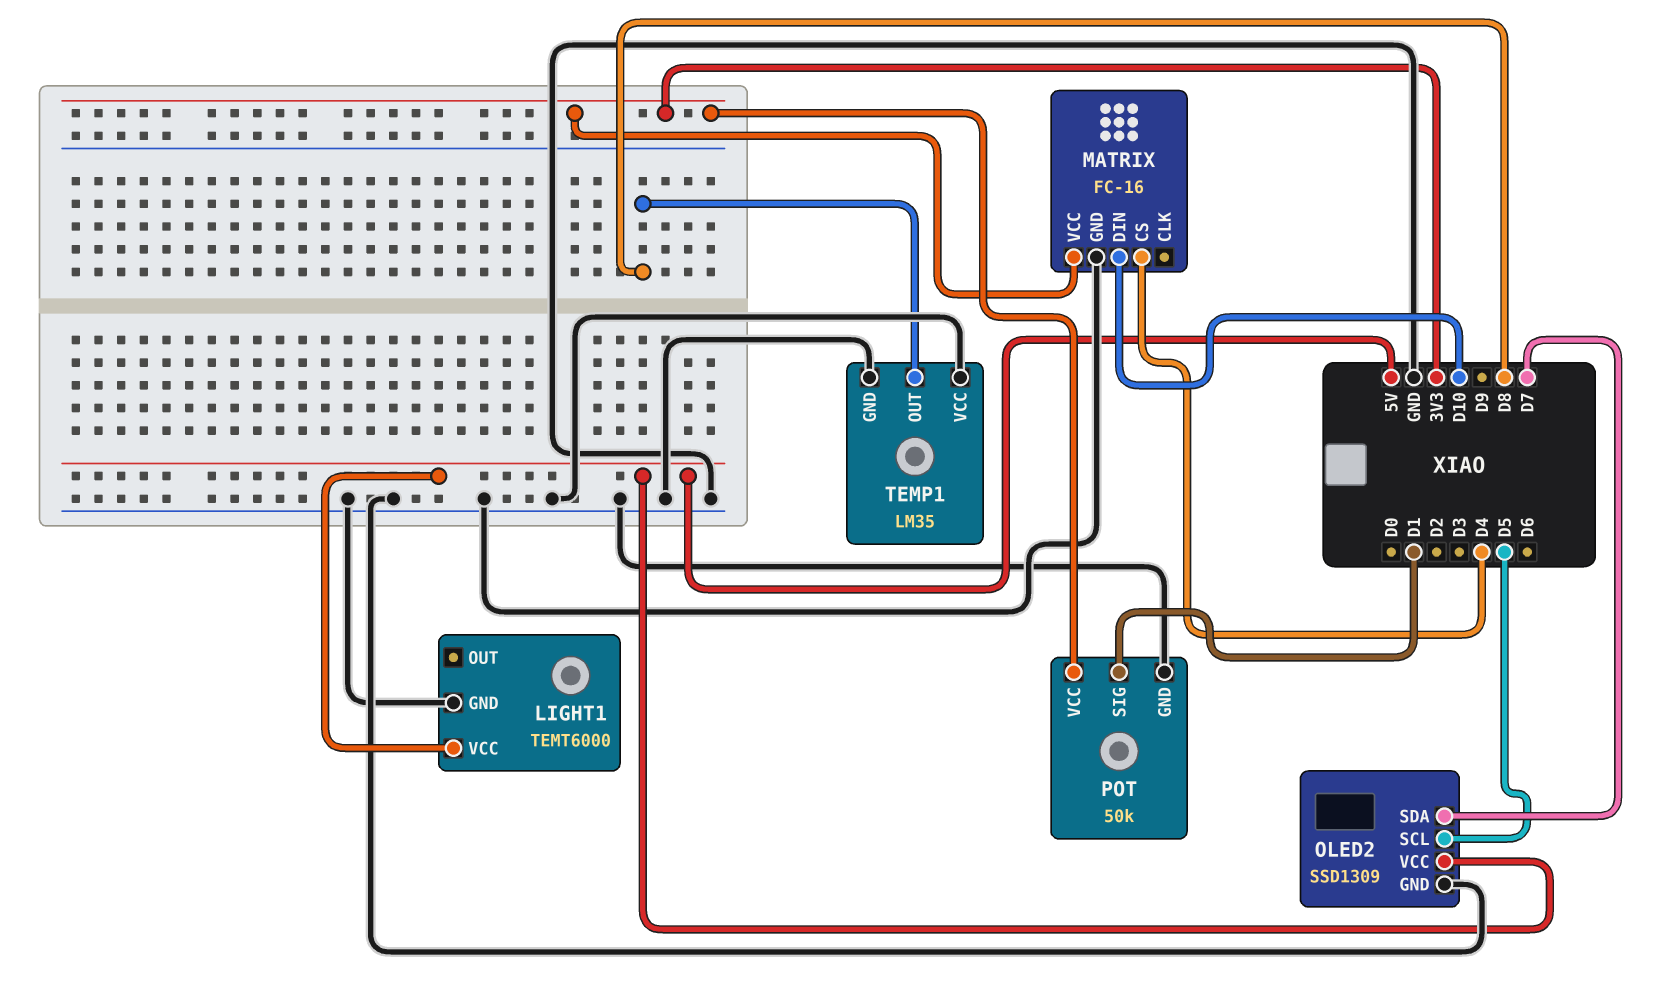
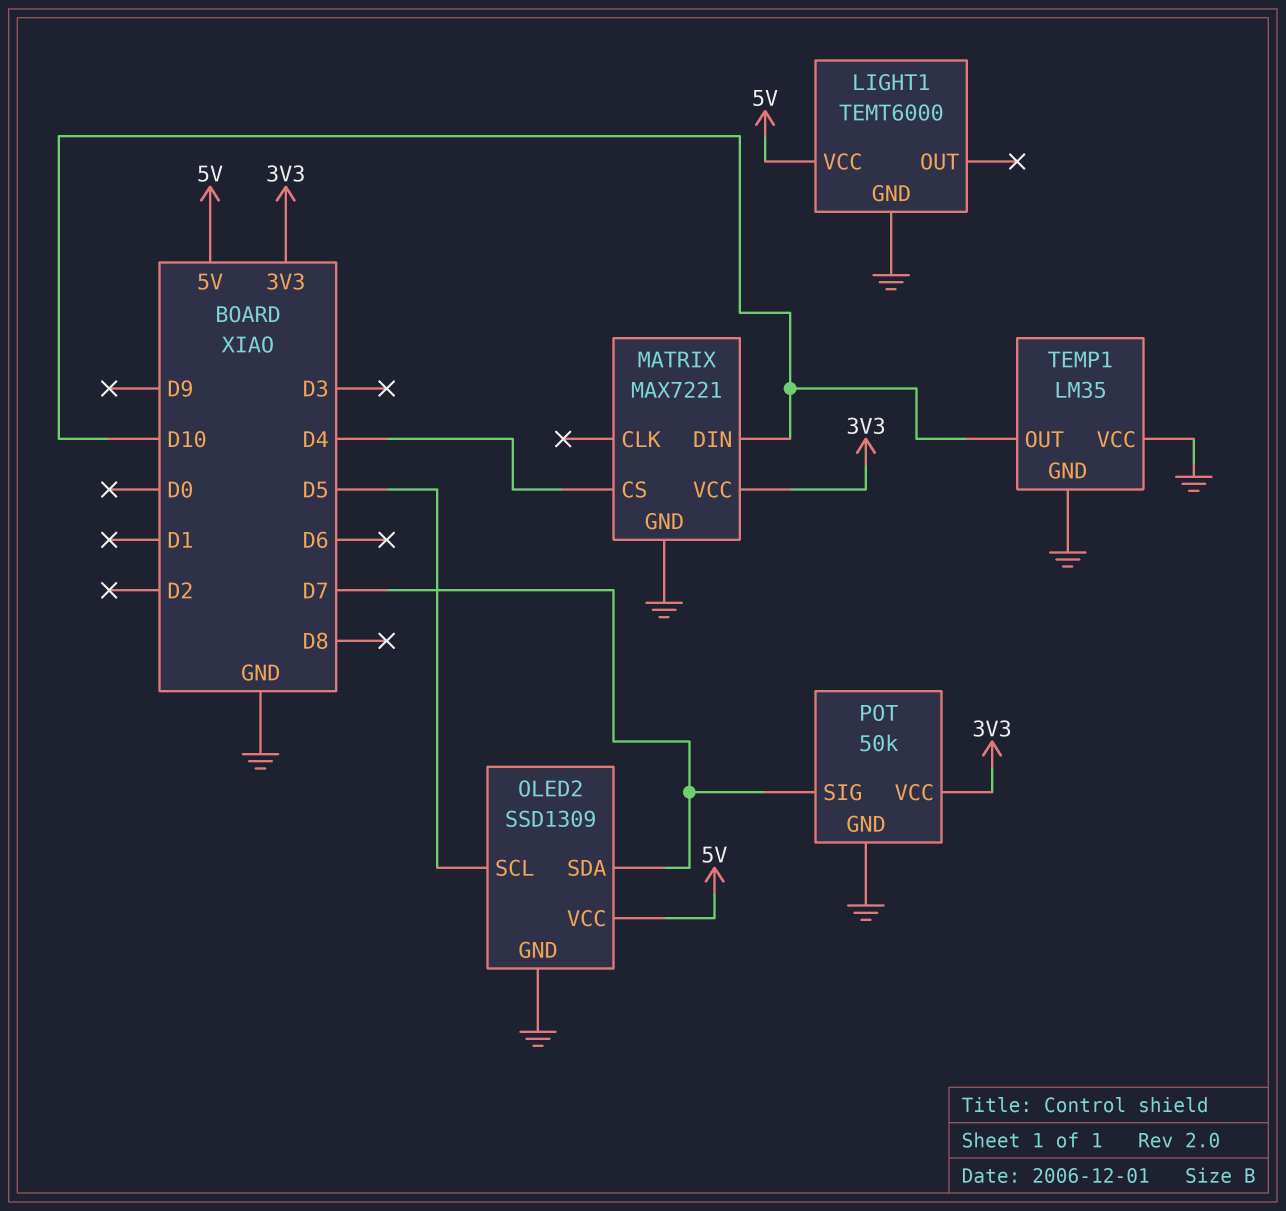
MATRIX: FC-16 -> MAX7221
POT pin SIG: D1 -> D7
TEMP1 pin OUT: D8 -> D10

